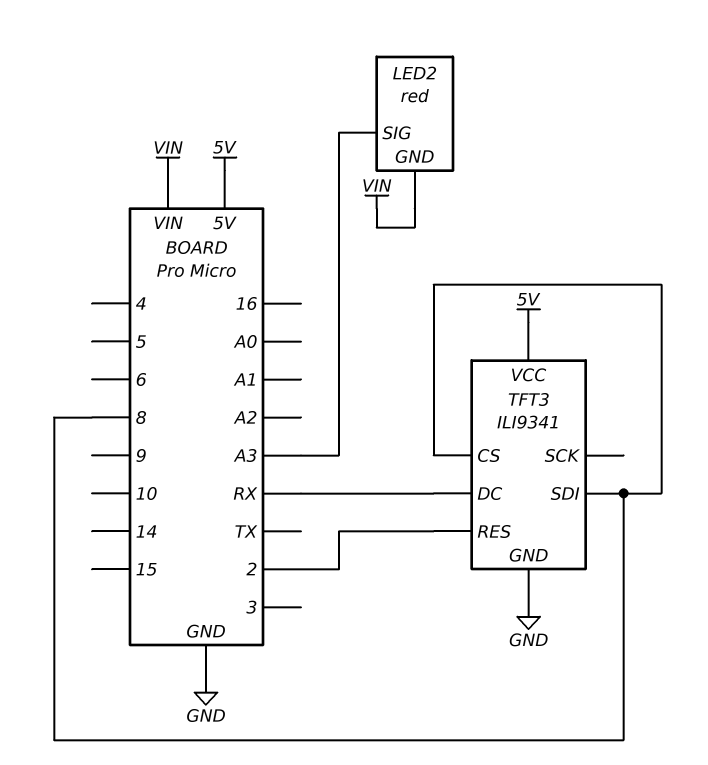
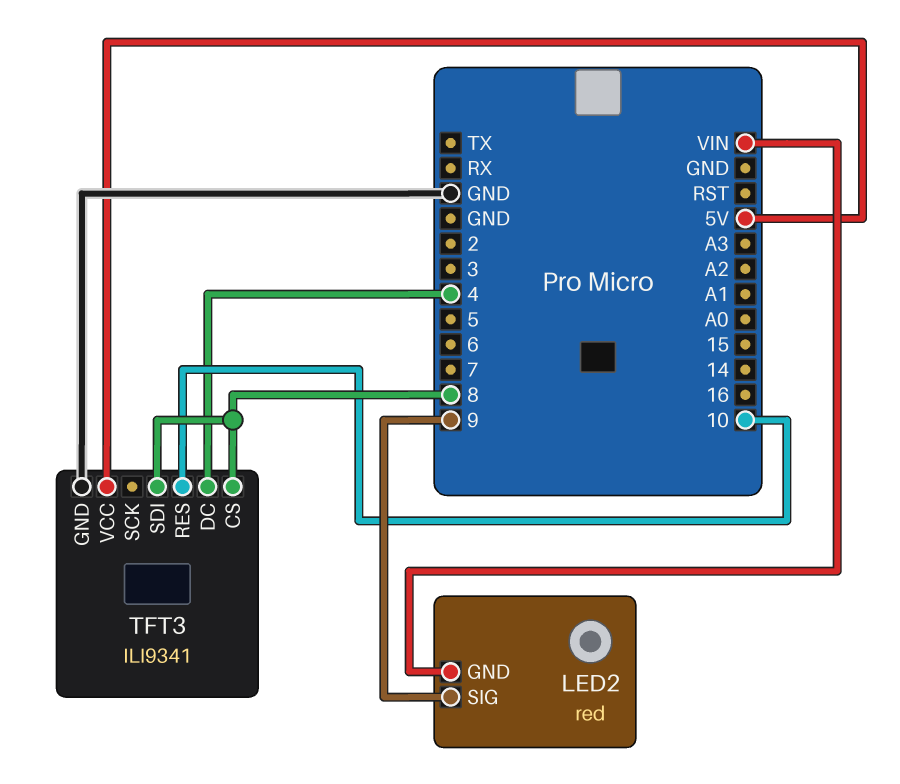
LED2 pin SIG: A3 -> 9
TFT3 pin DC: RX -> 4
TFT3 pin RES: 2 -> 10

